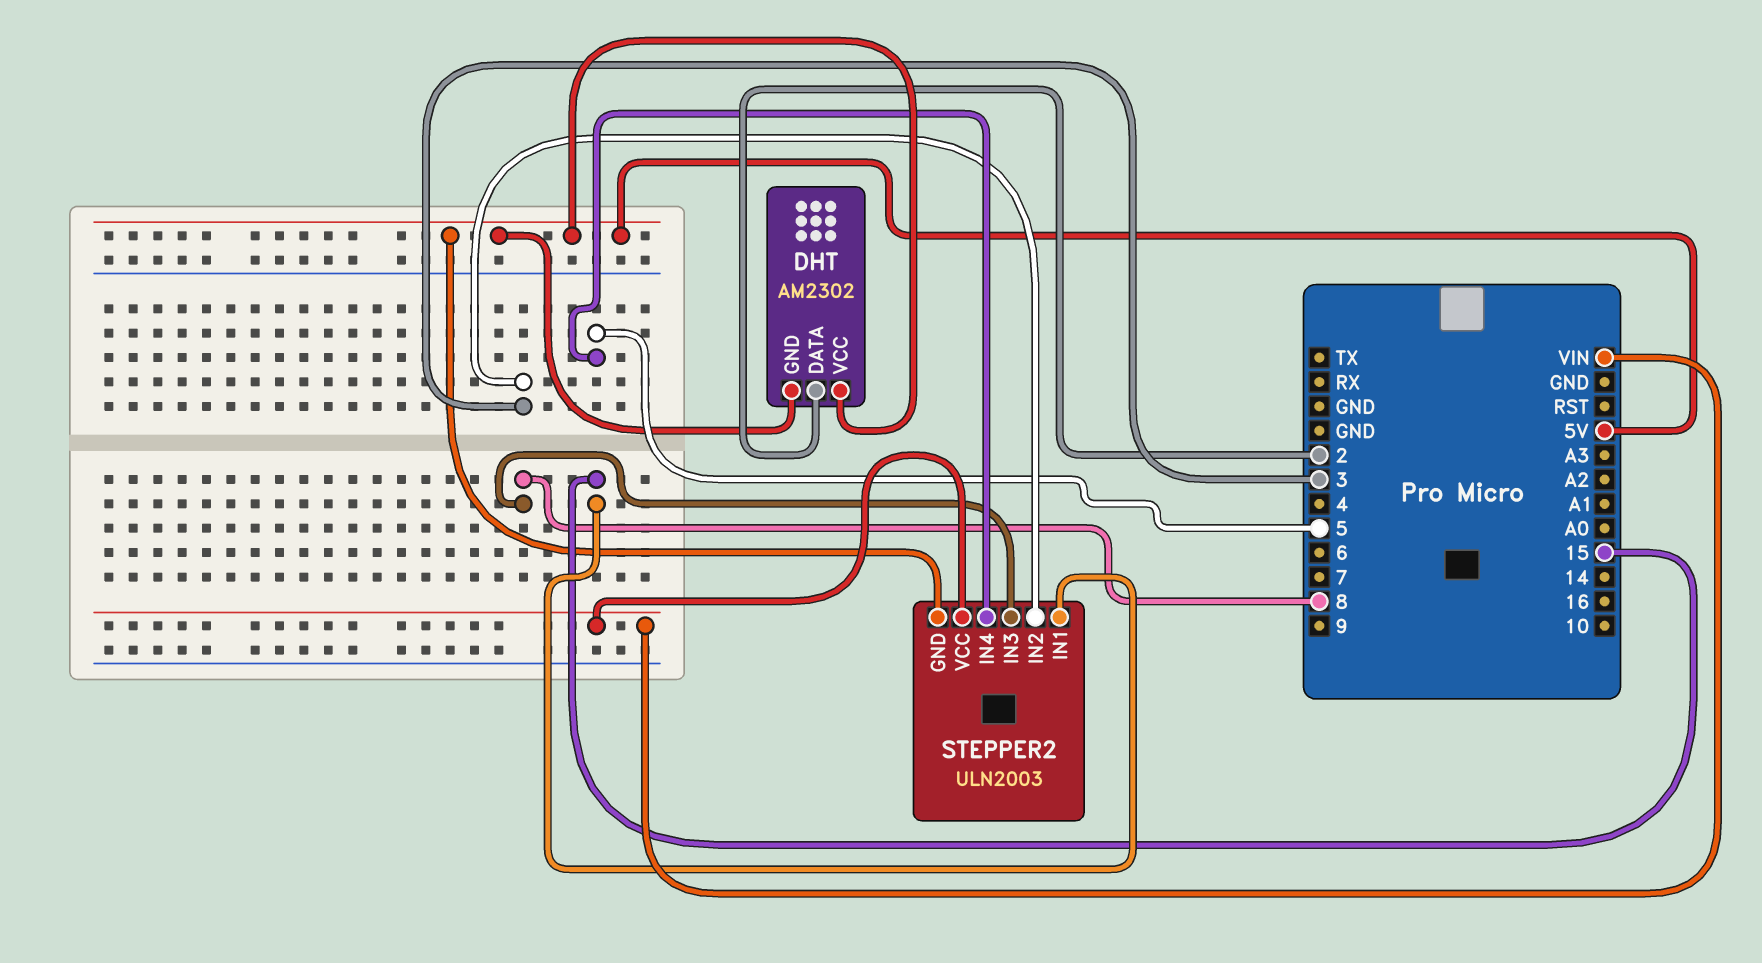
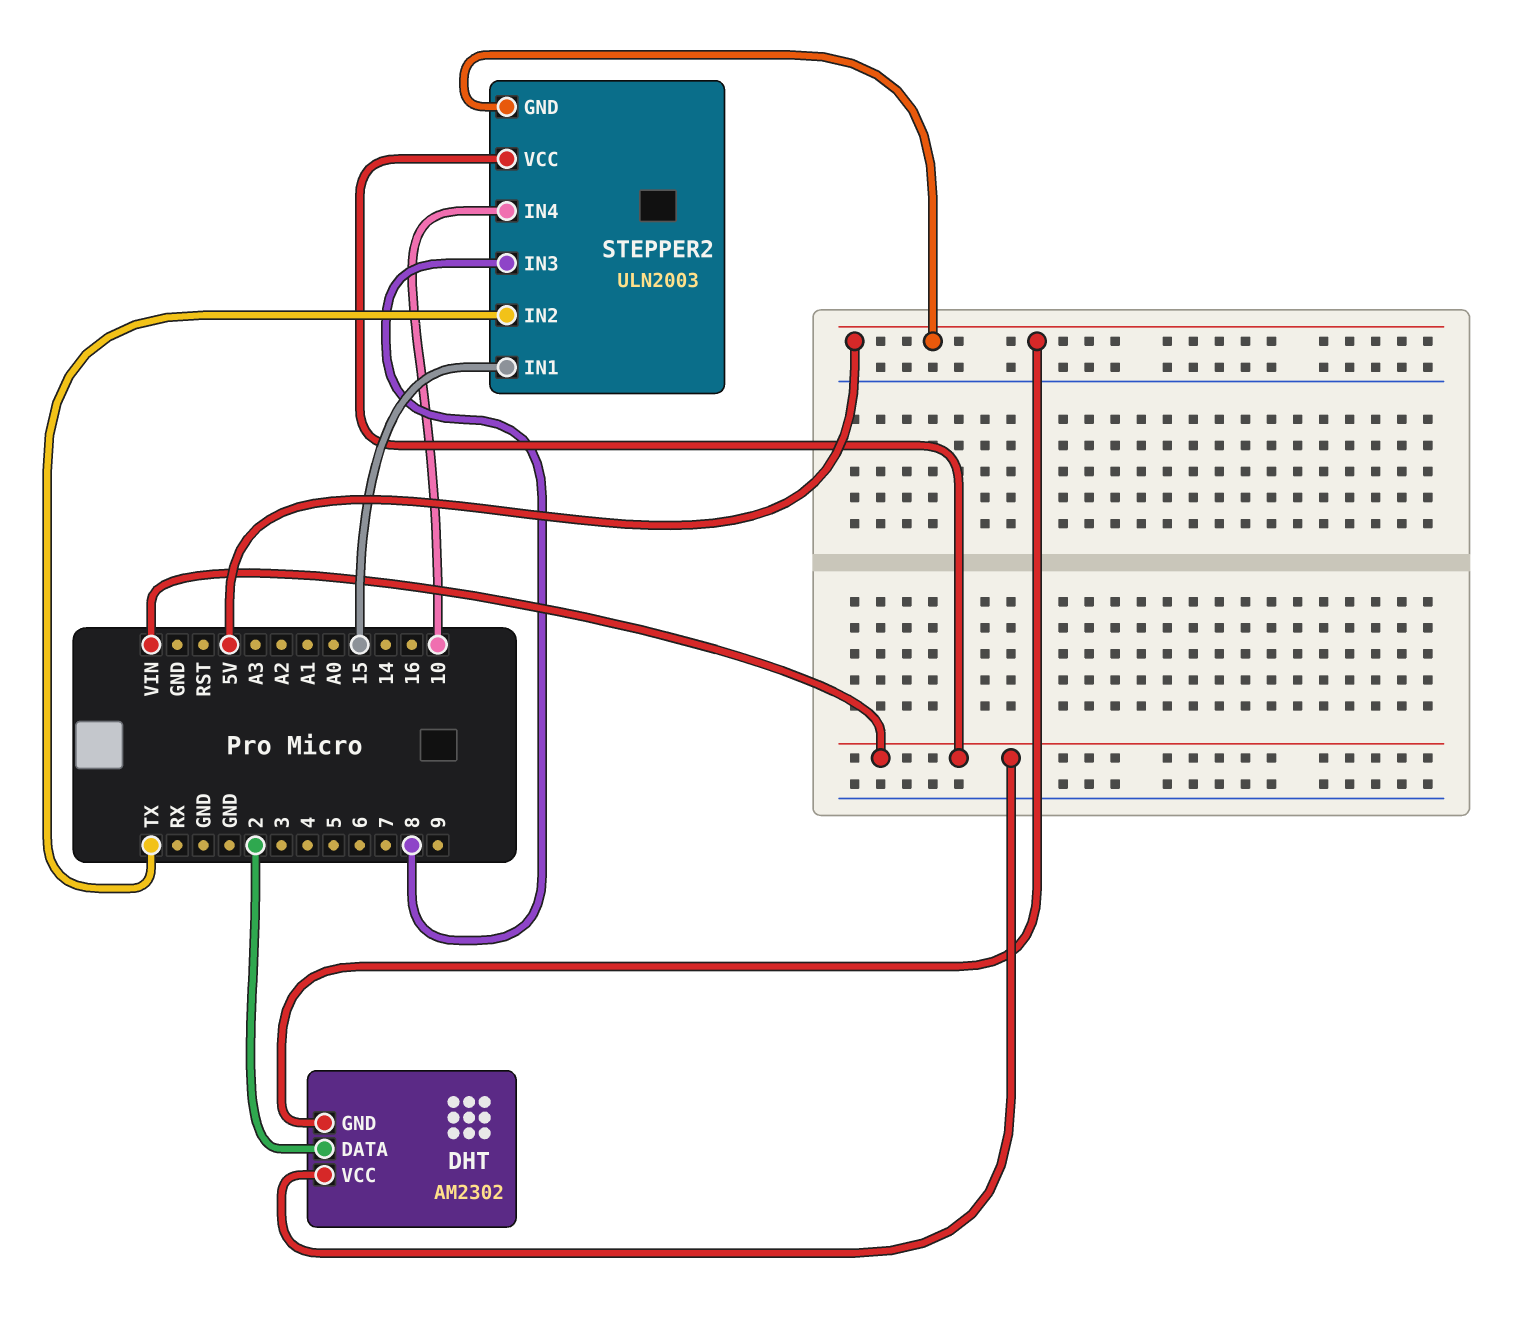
DHT pin VCC: 5V -> VIN
STEPPER2 pin IN2: 3 -> TX
STEPPER2 pin IN4: 5 -> 10

